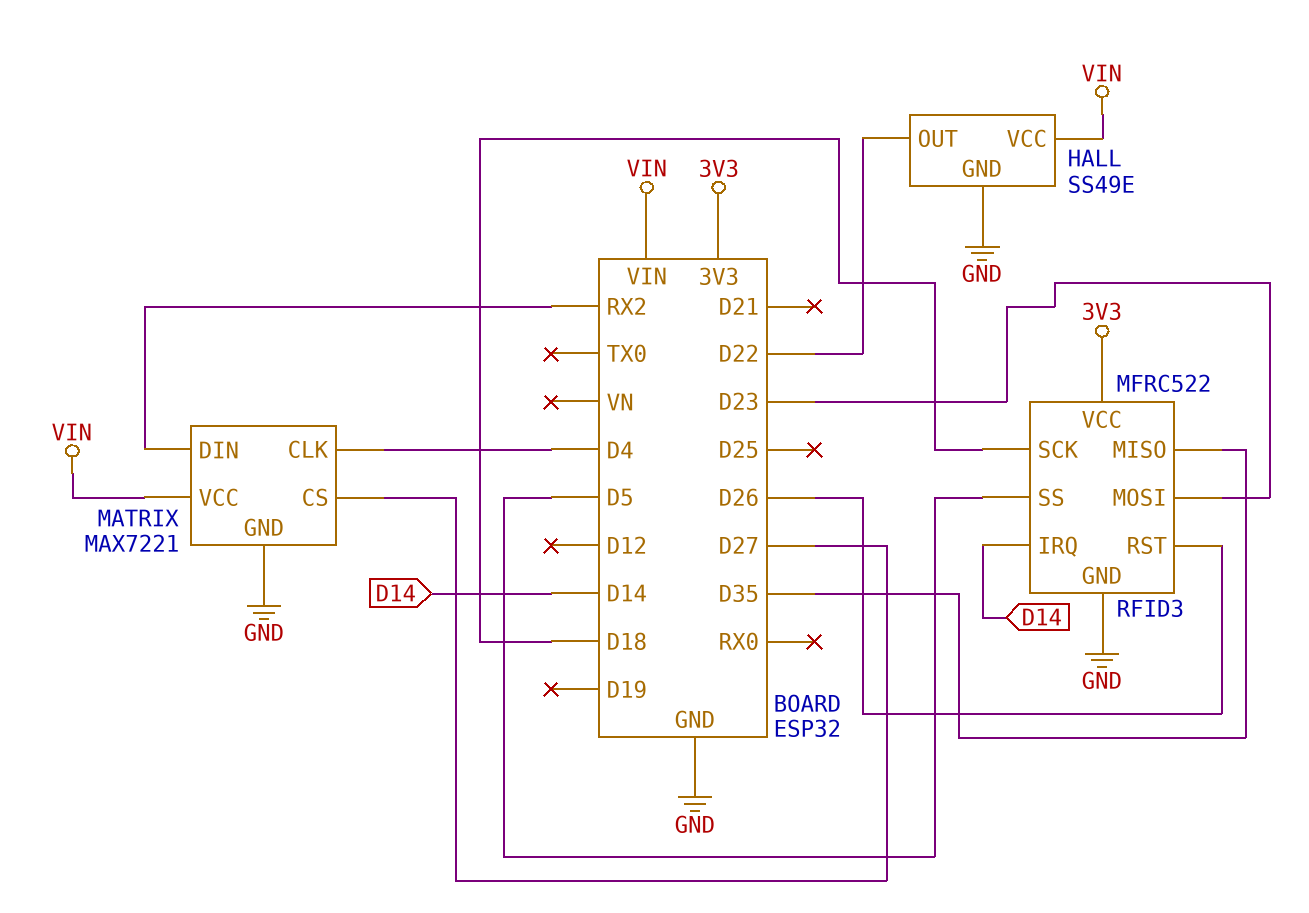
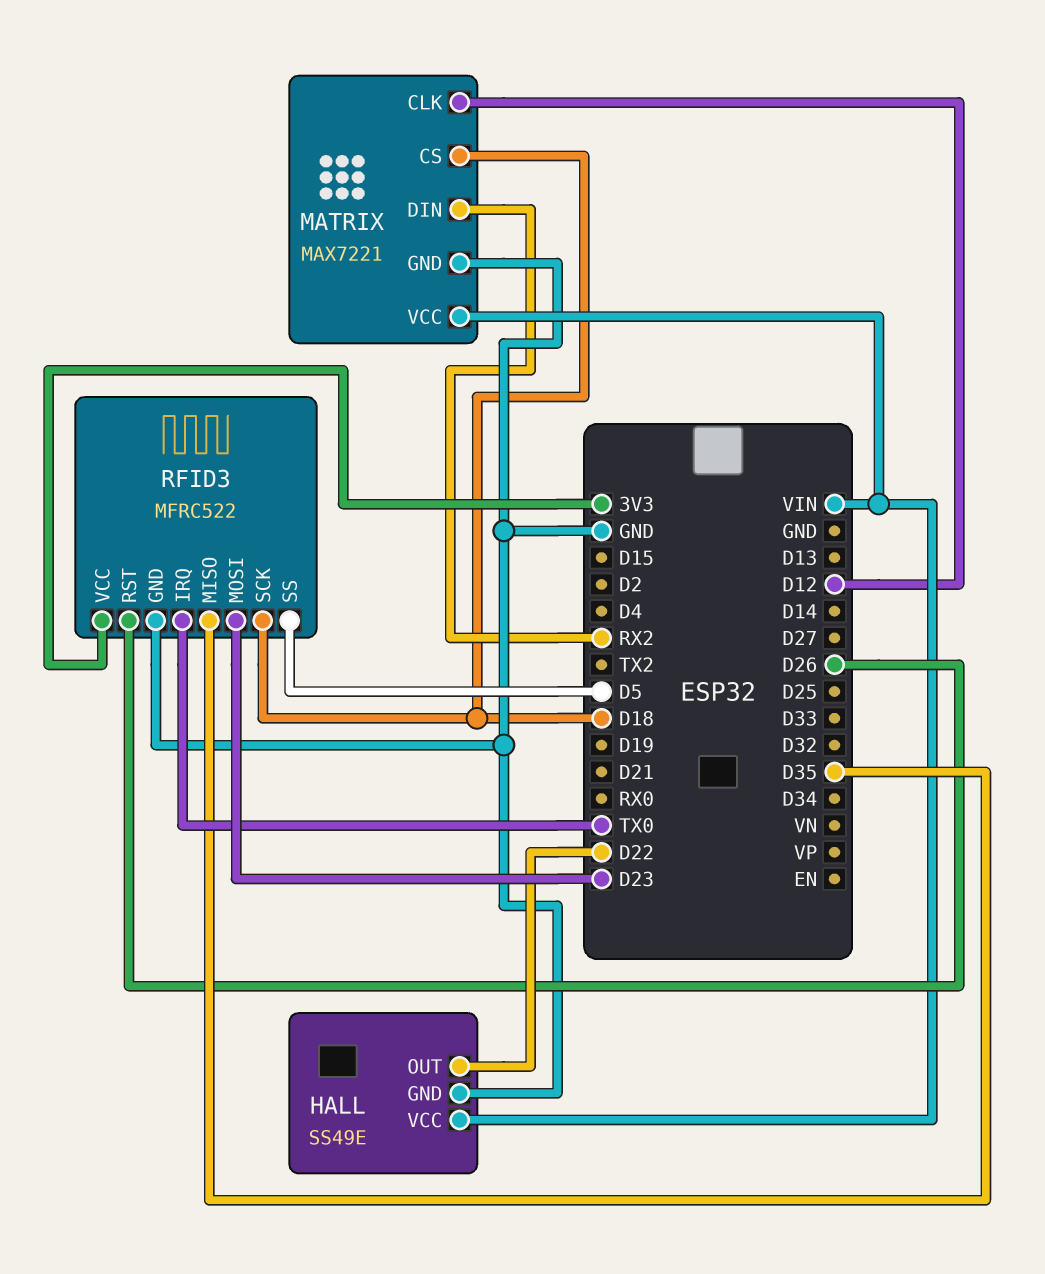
MATRIX pin CLK: D4 -> D12
MATRIX pin CS: D27 -> D18
RFID3 pin IRQ: D14 -> TX0

